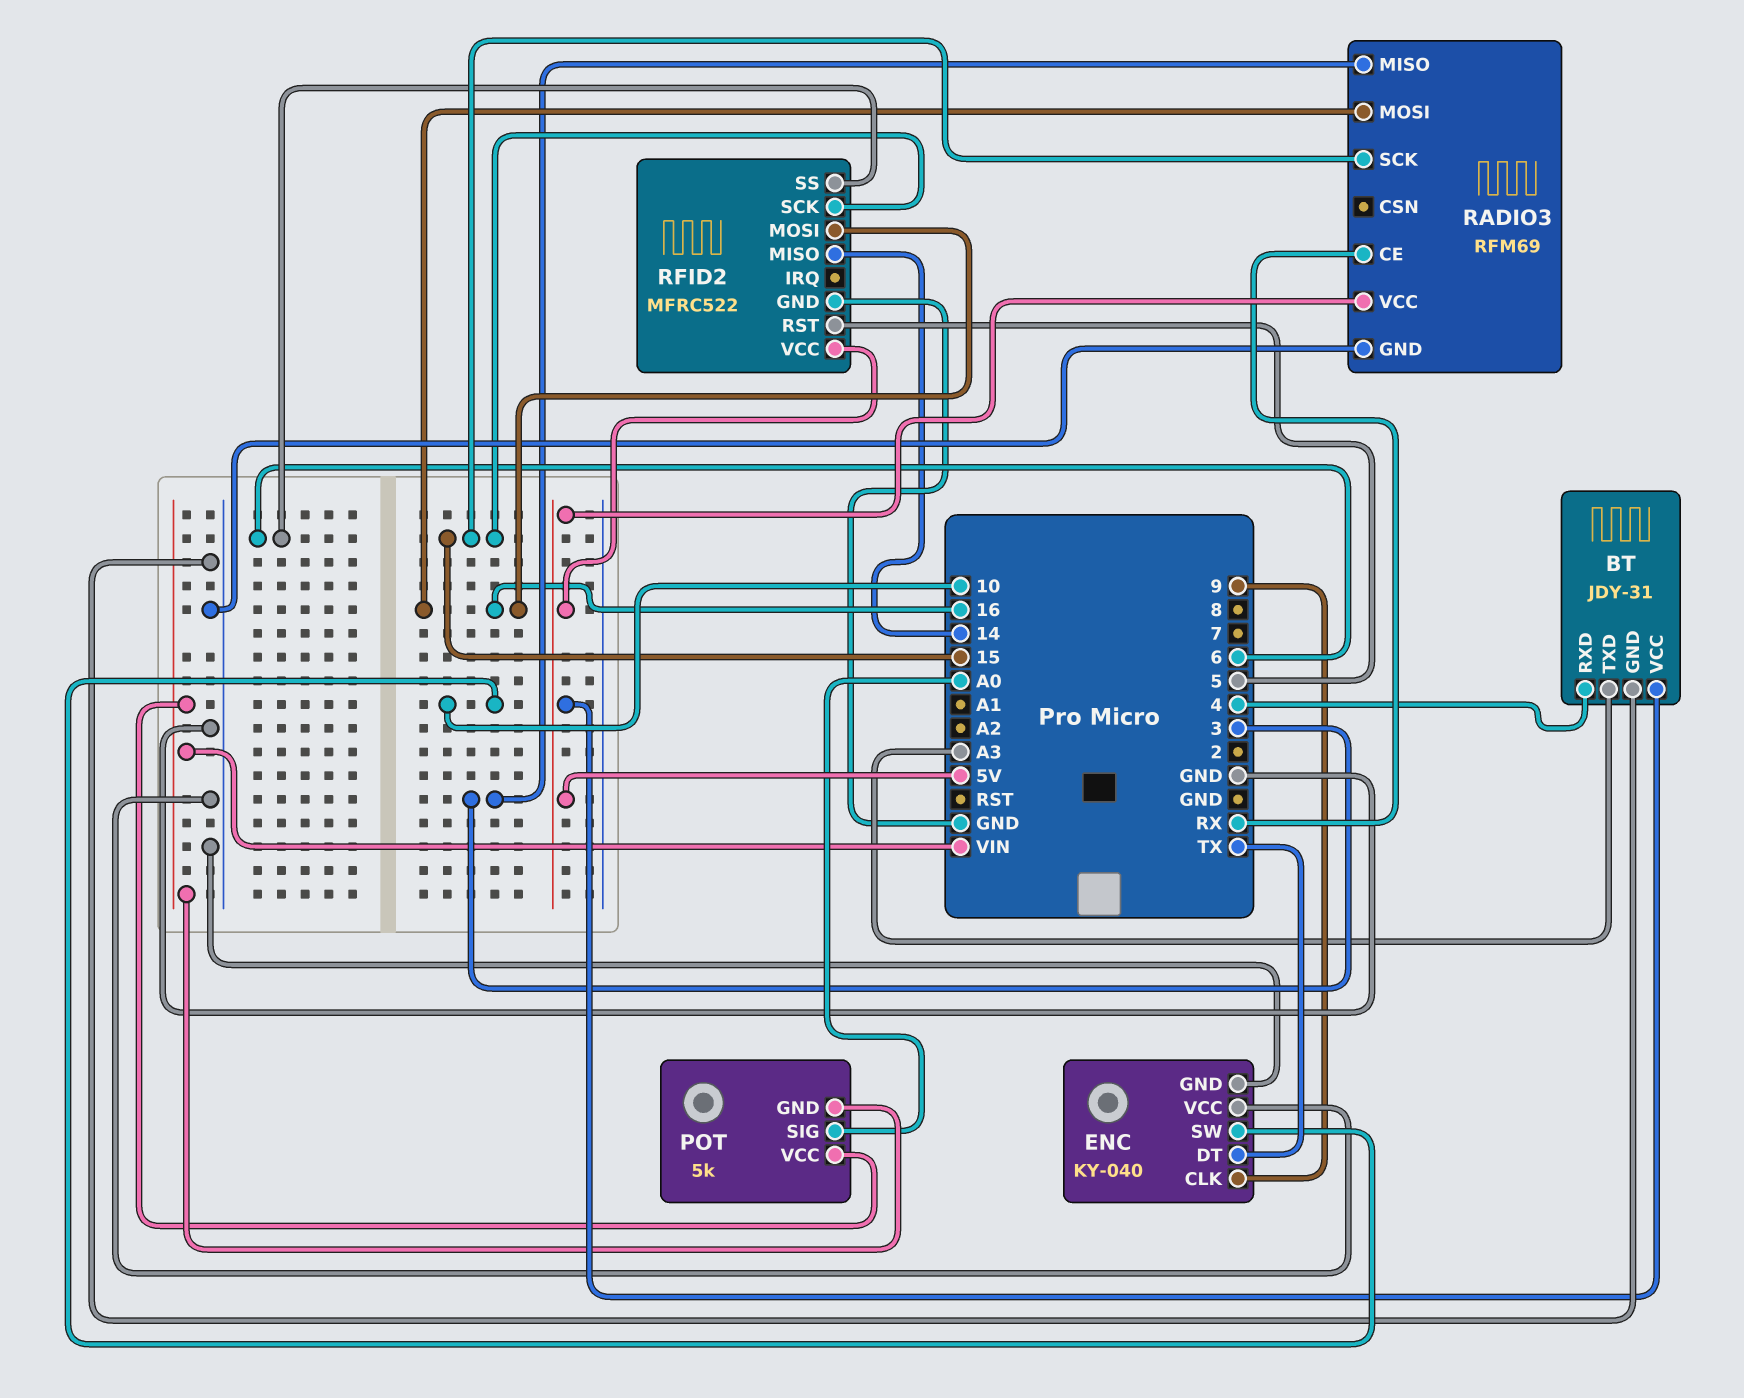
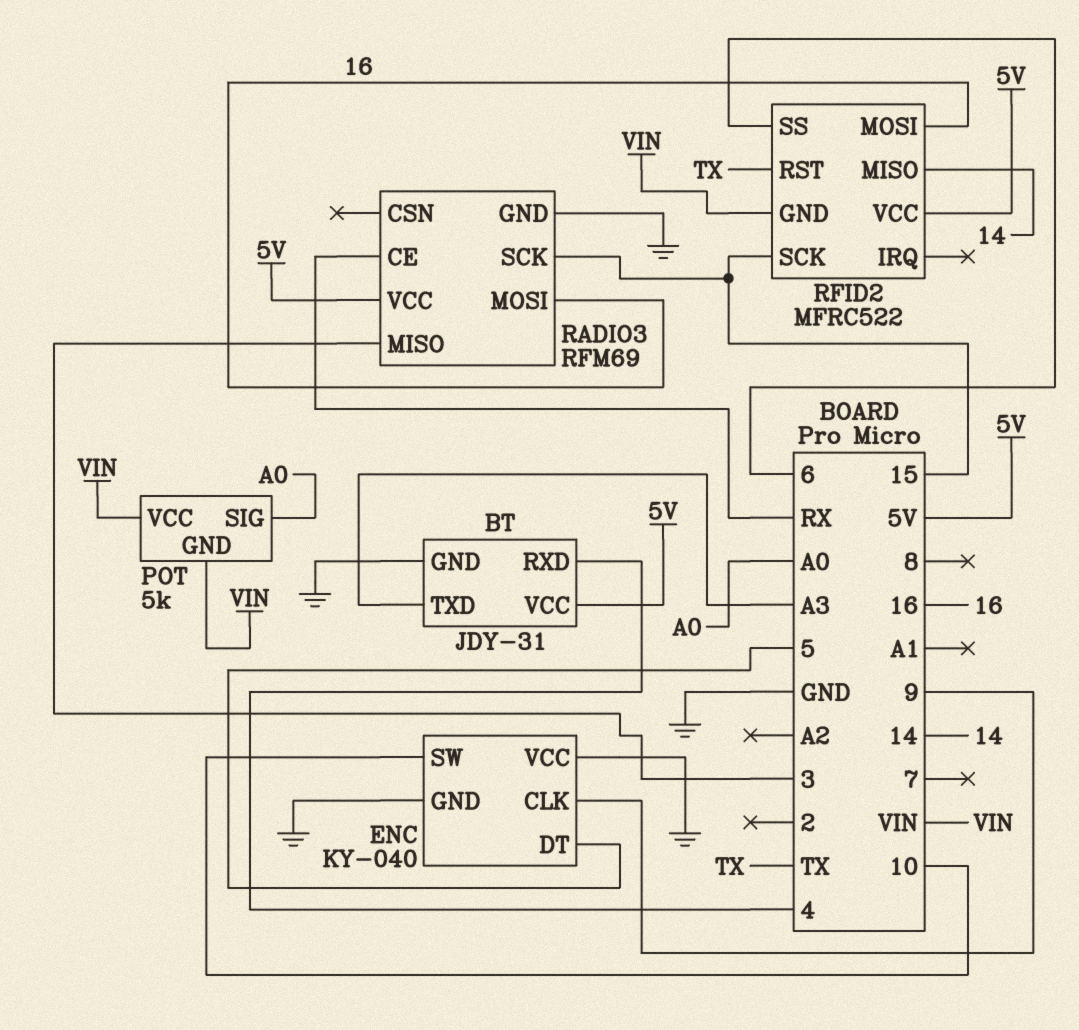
ENC pin DT: TX -> 5
RFID2 pin GND: GND -> VIN
RFID2 pin RST: 5 -> TX

